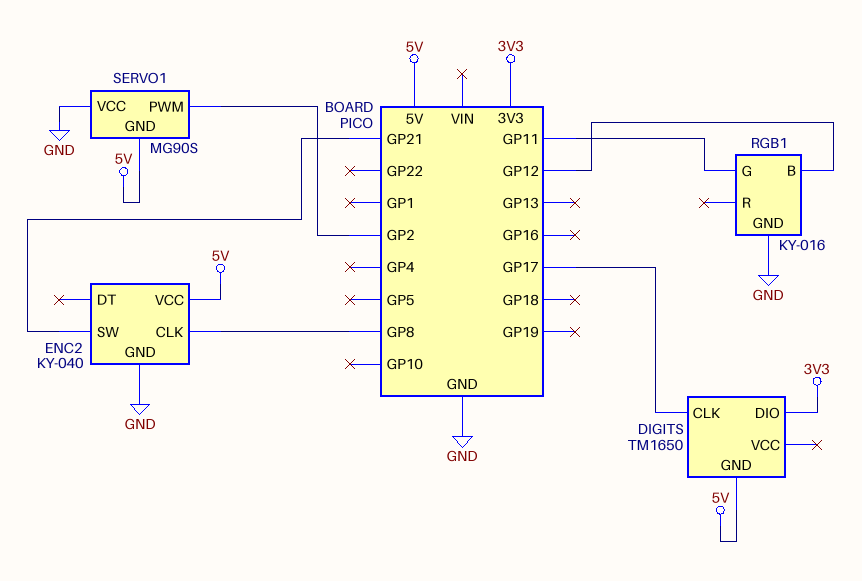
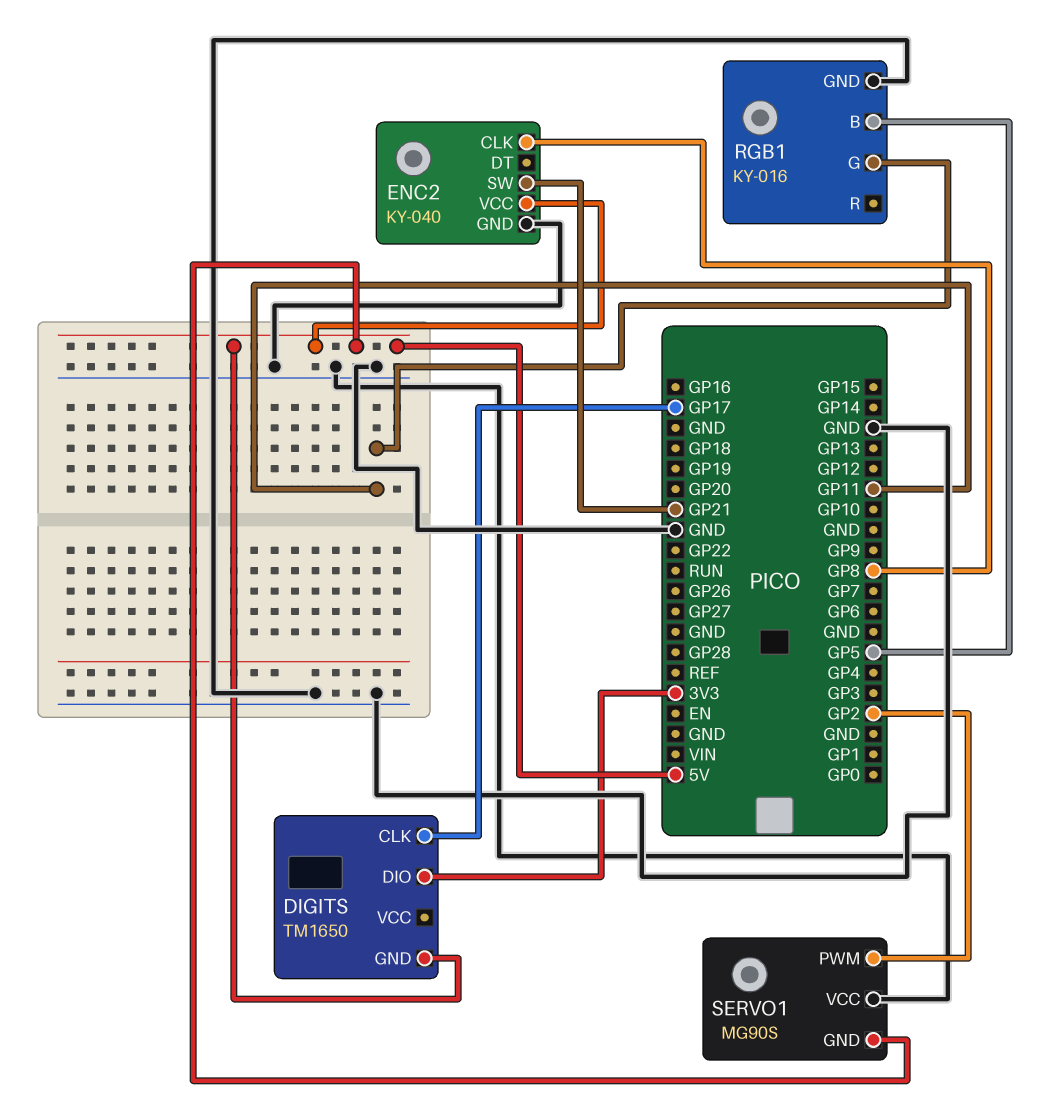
RGB1 pin B: GP12 -> GP5

